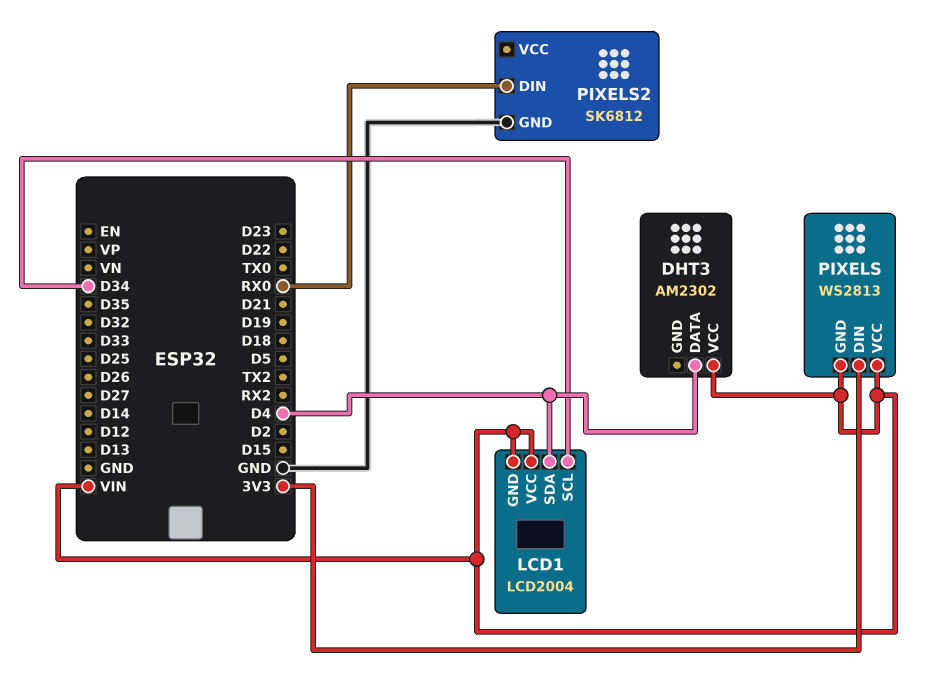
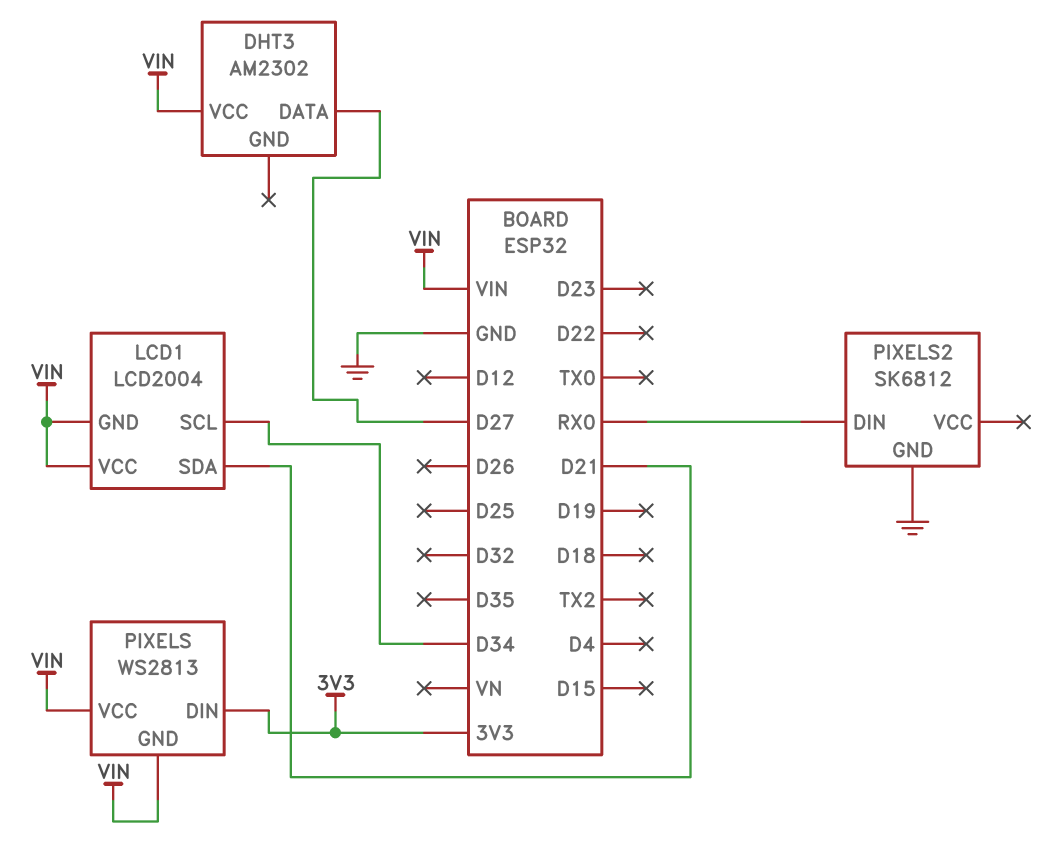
DHT3 pin DATA: D4 -> D27
LCD1 pin SDA: D4 -> D21

